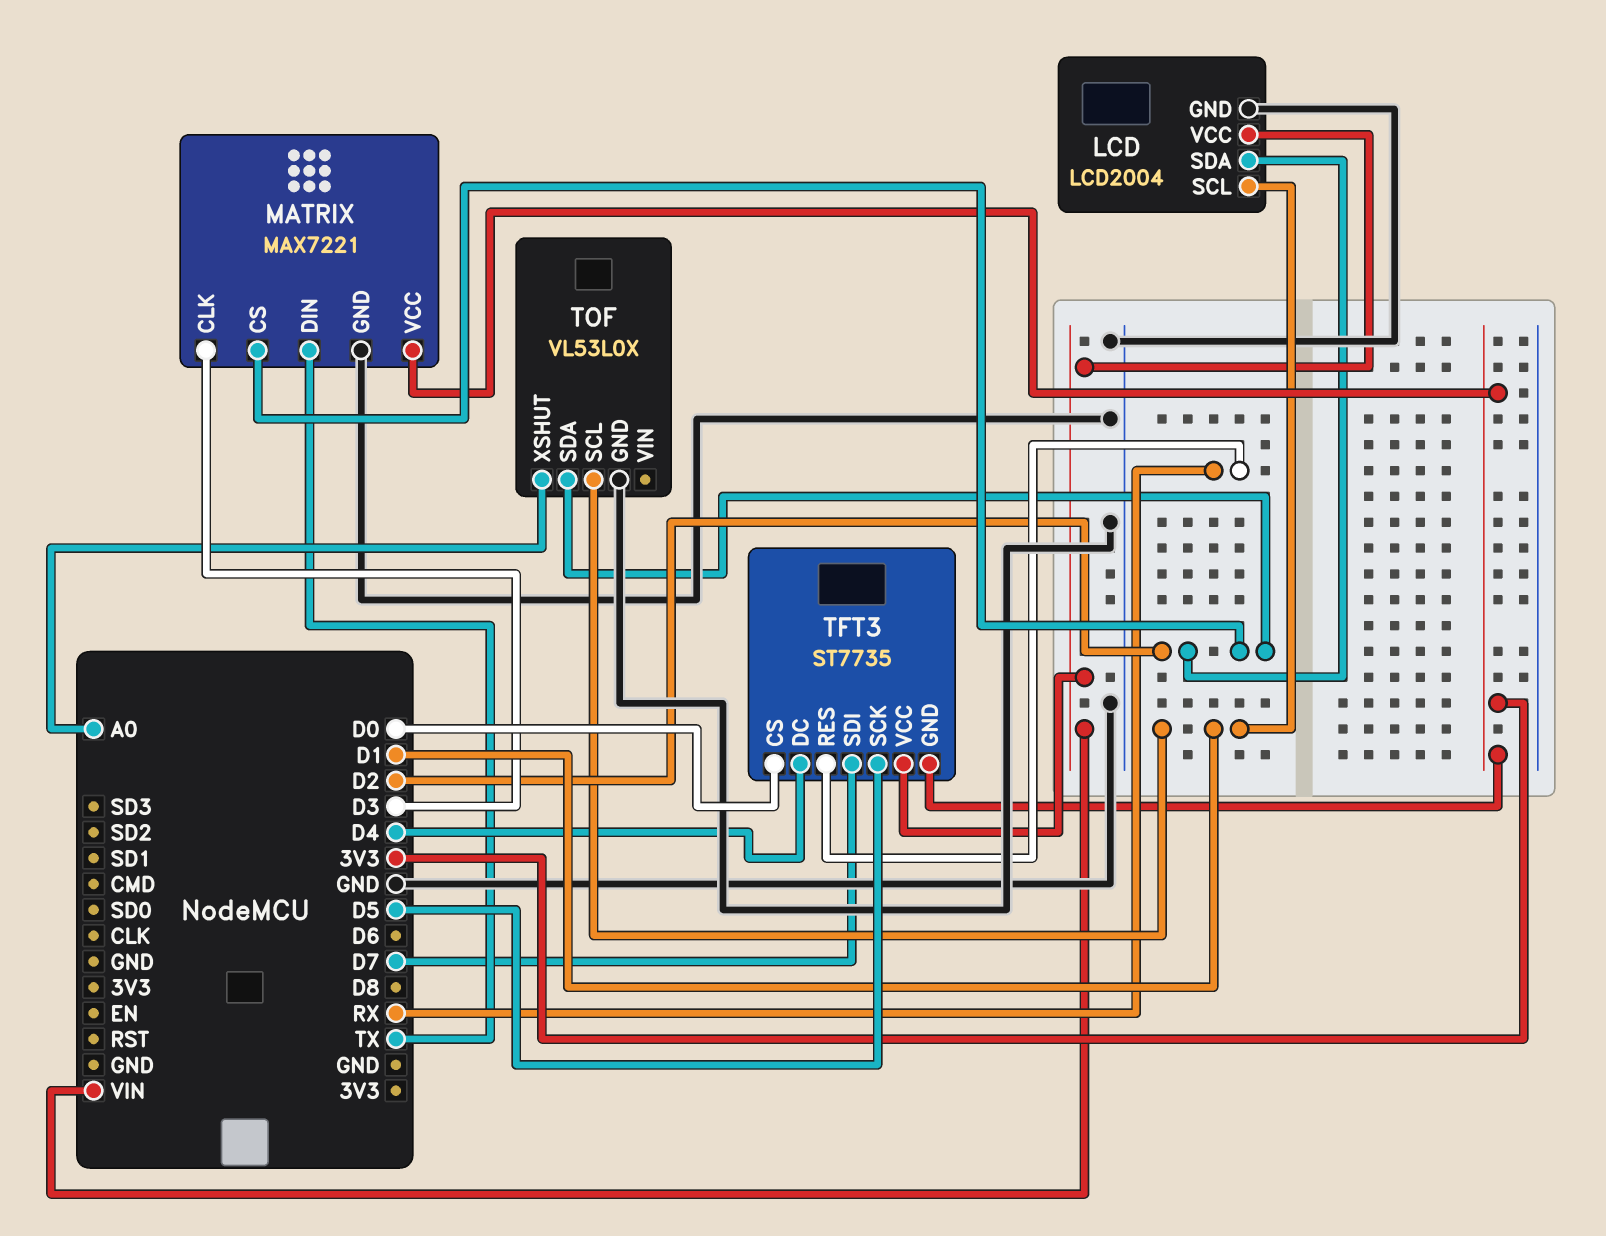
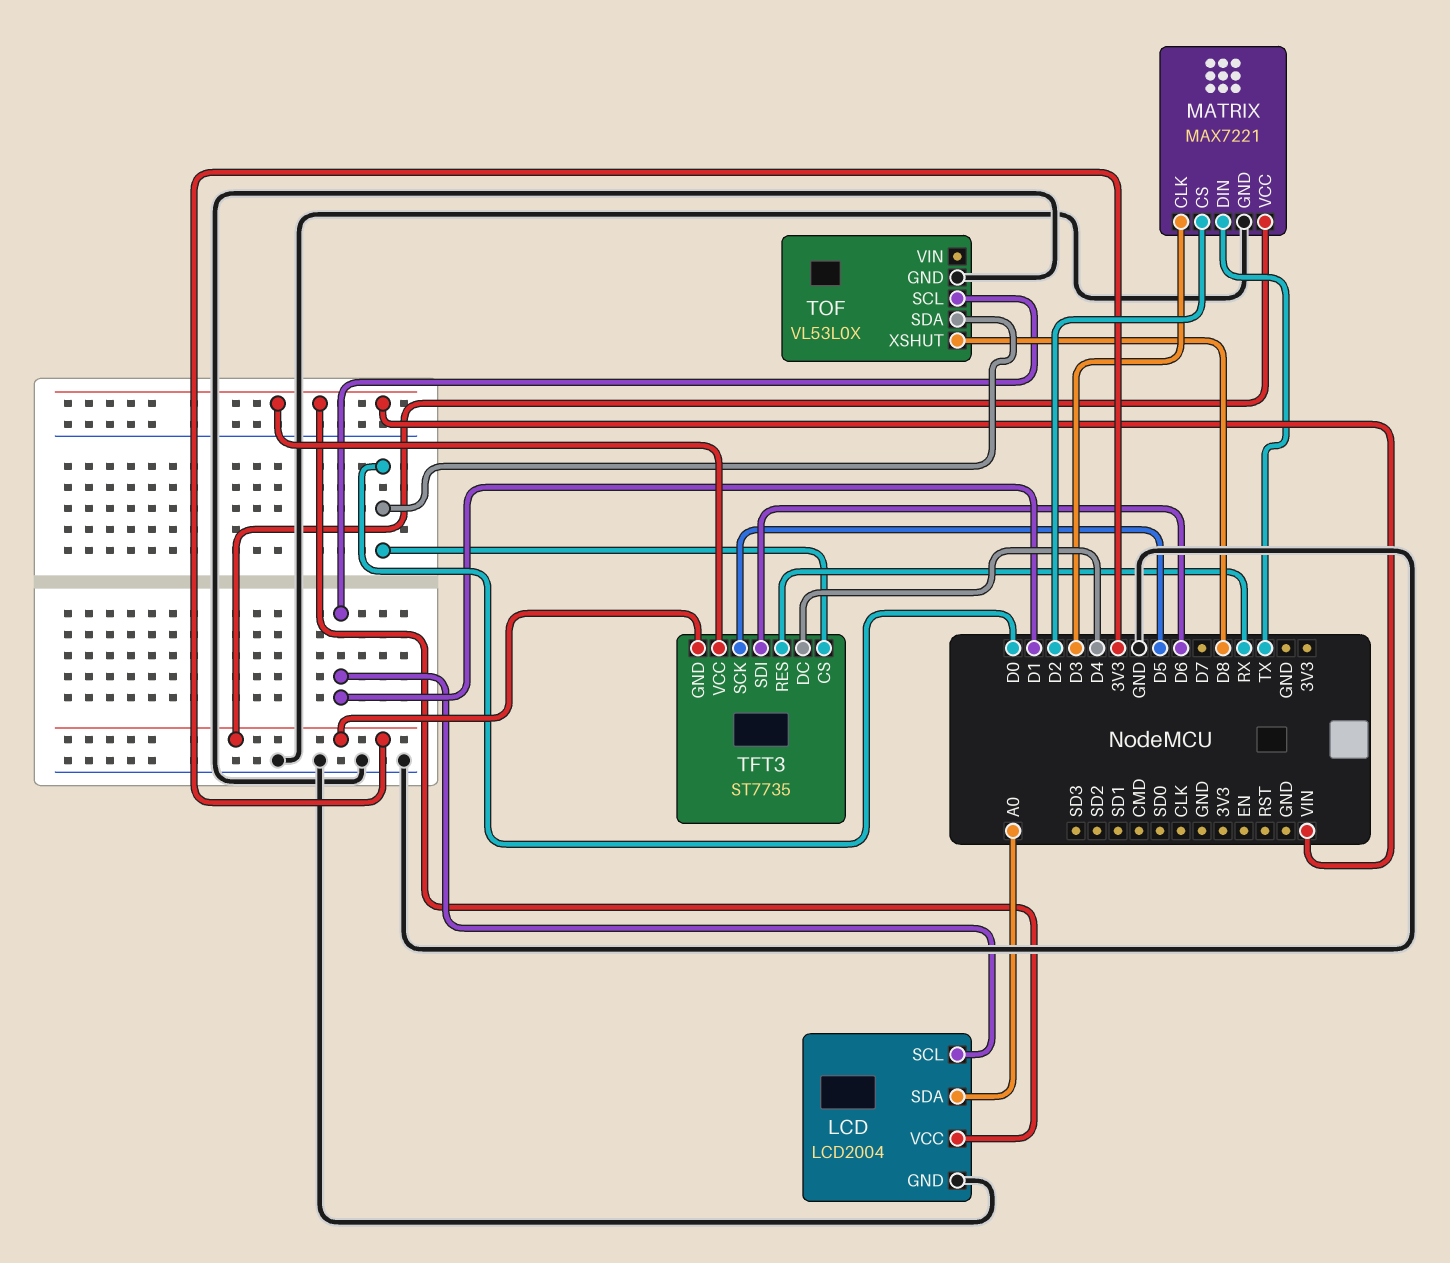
LCD pin SDA: D2 -> A0
TFT3 pin SDI: D7 -> D6
TOF pin SDA: D2 -> D0
TOF pin XSHUT: A0 -> D8

